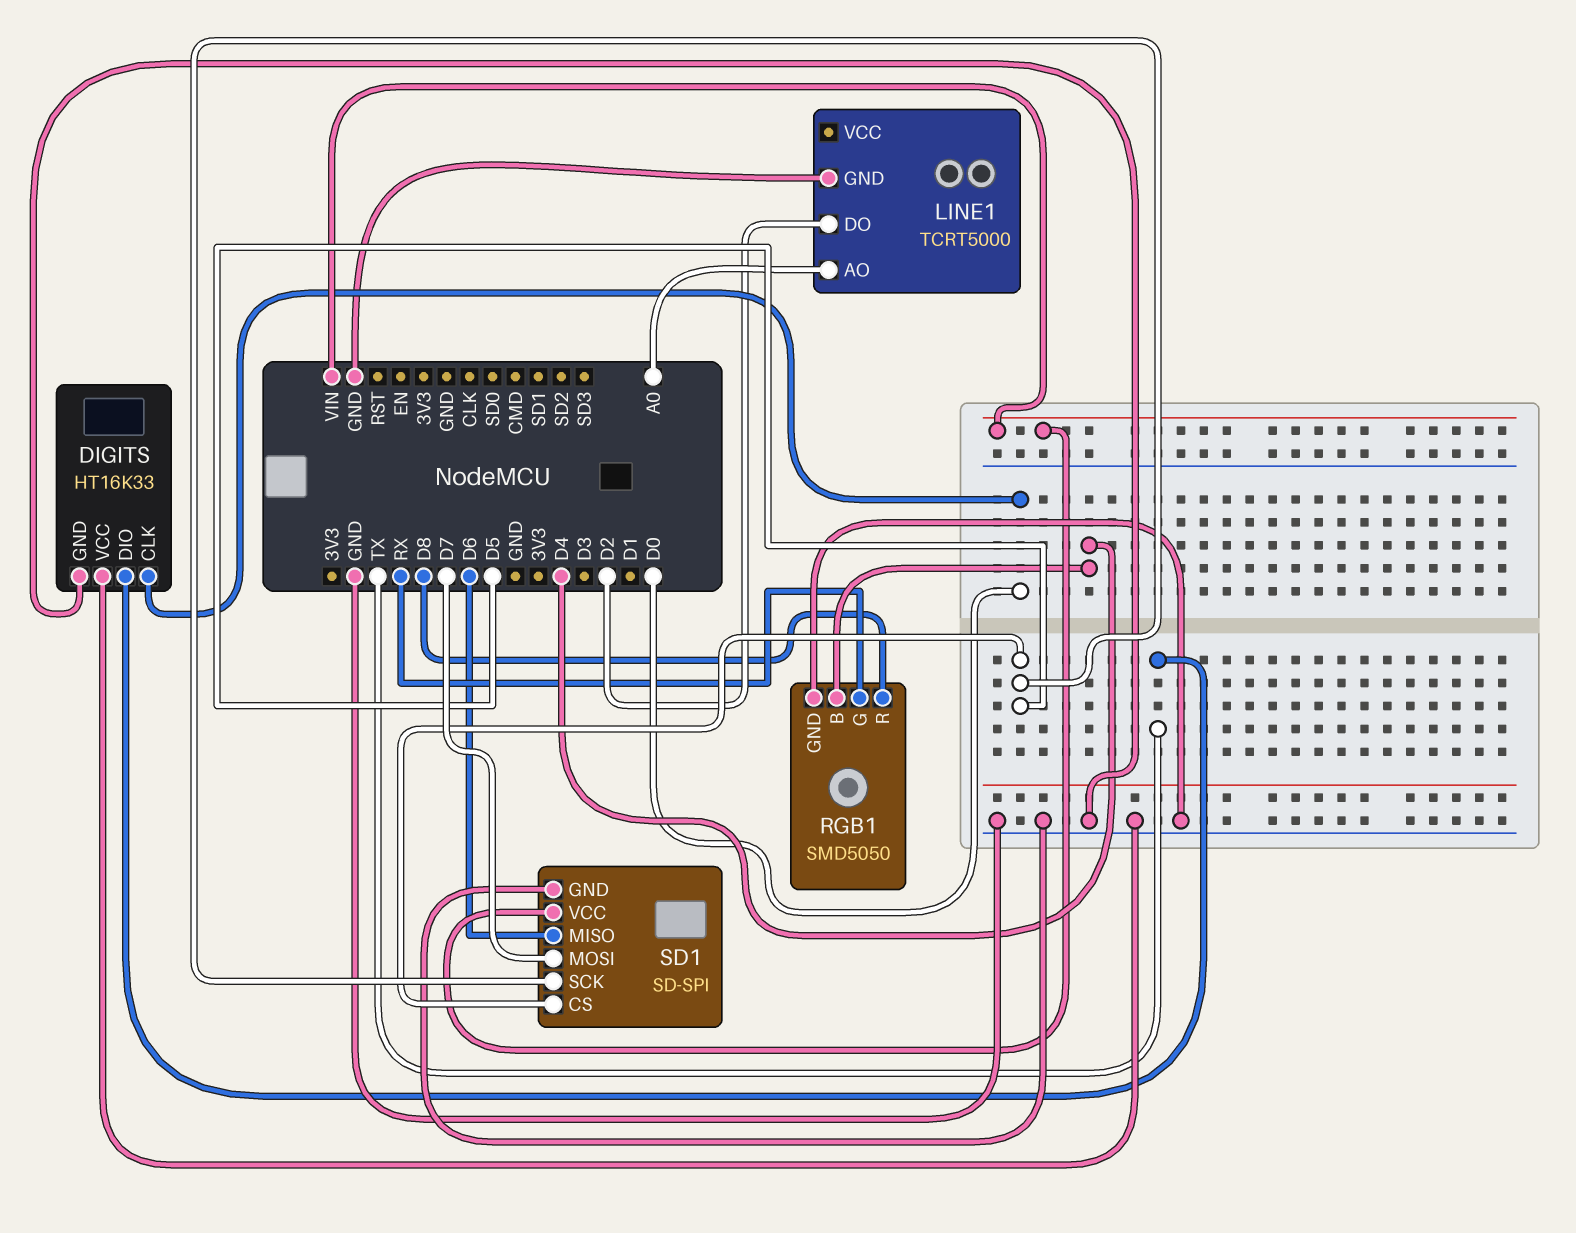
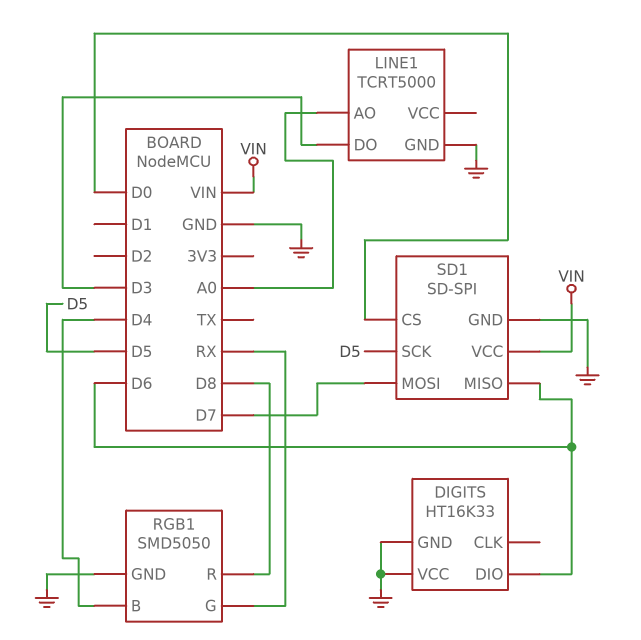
DIGITS pin CLK: D0 -> none
DIGITS pin DIO: TX -> D6
LINE1 pin DO: D2 -> D3
SD1 pin CS: D5 -> D0

